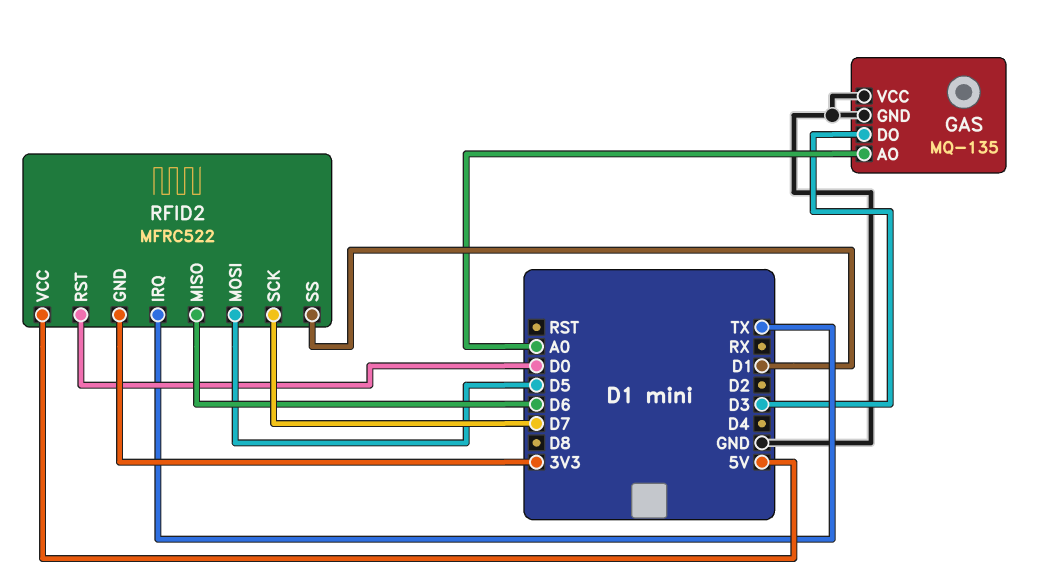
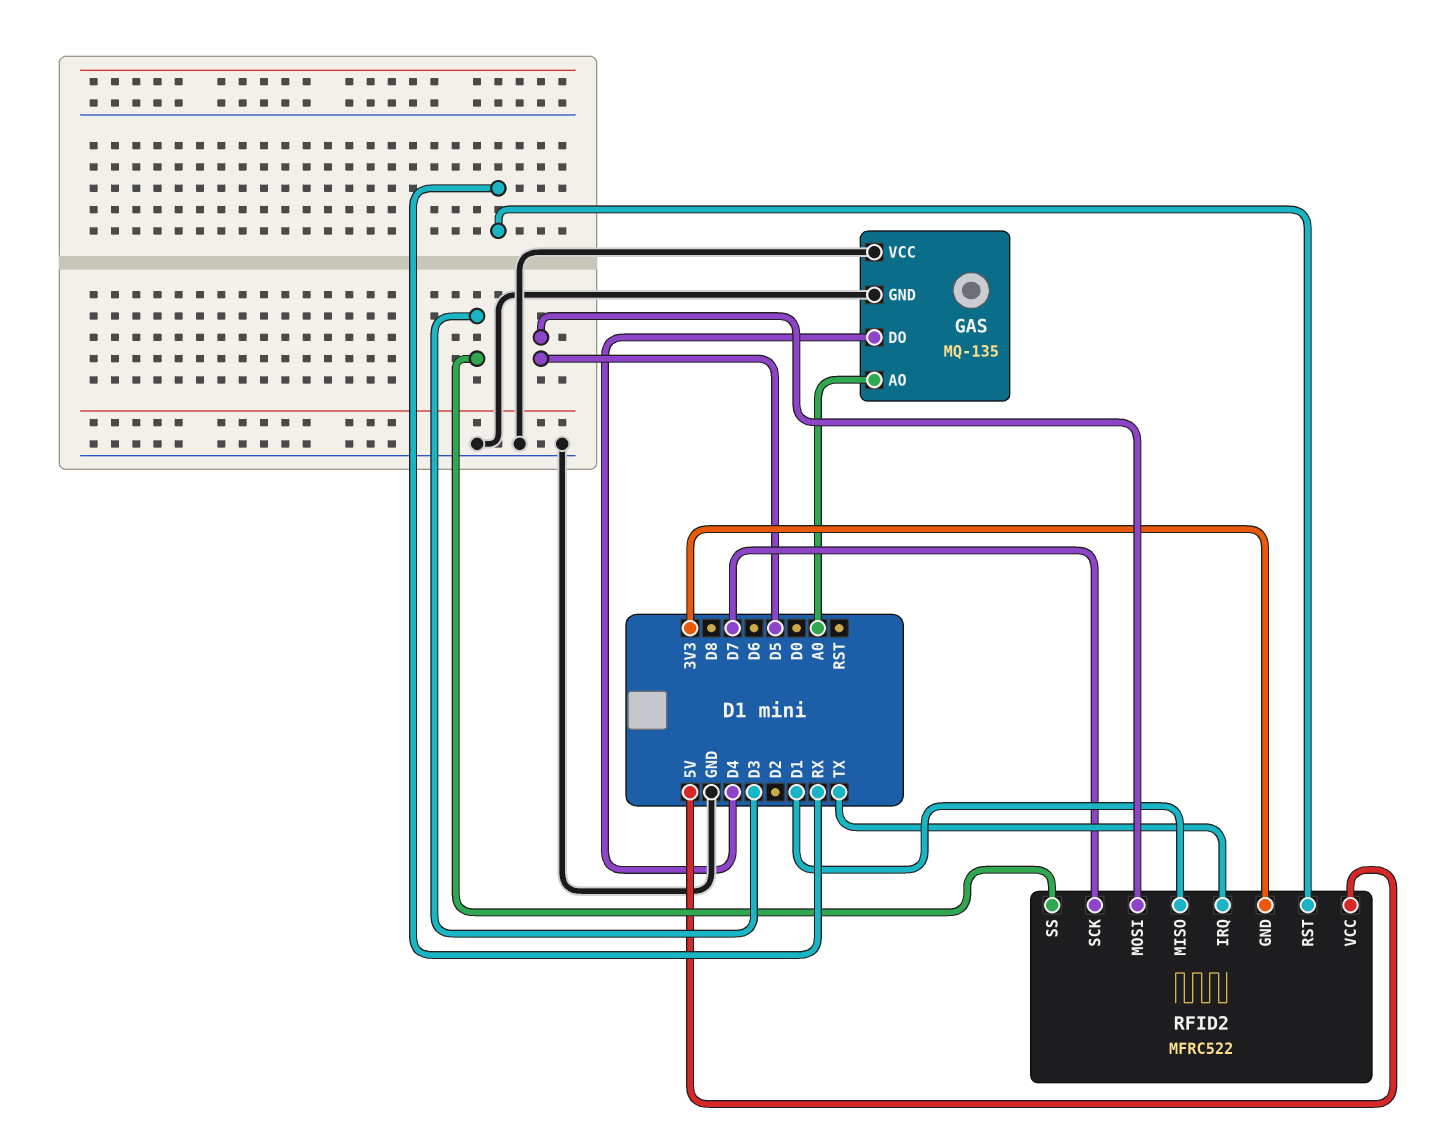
GAS pin DO: D3 -> D4
RFID2 pin MISO: D6 -> D1
RFID2 pin RST: D0 -> RX
RFID2 pin SS: D1 -> D3

